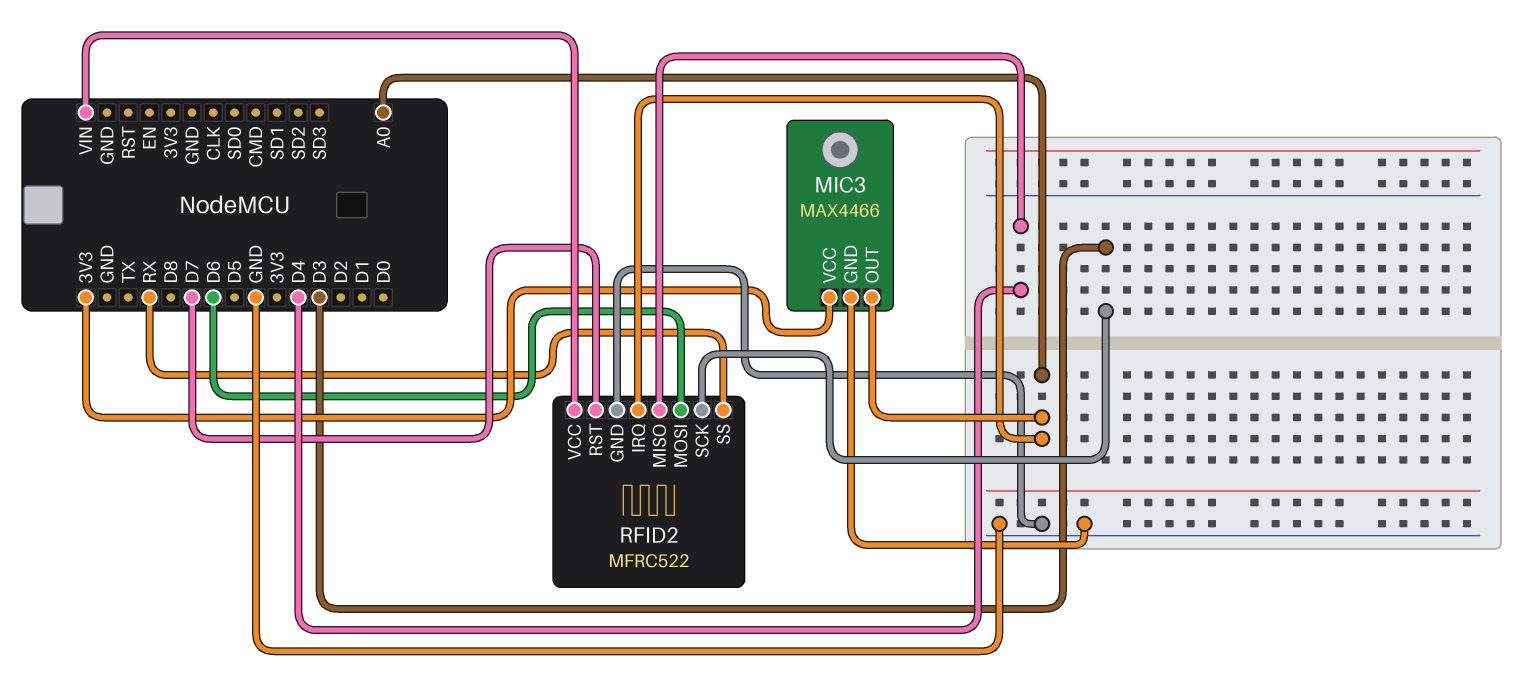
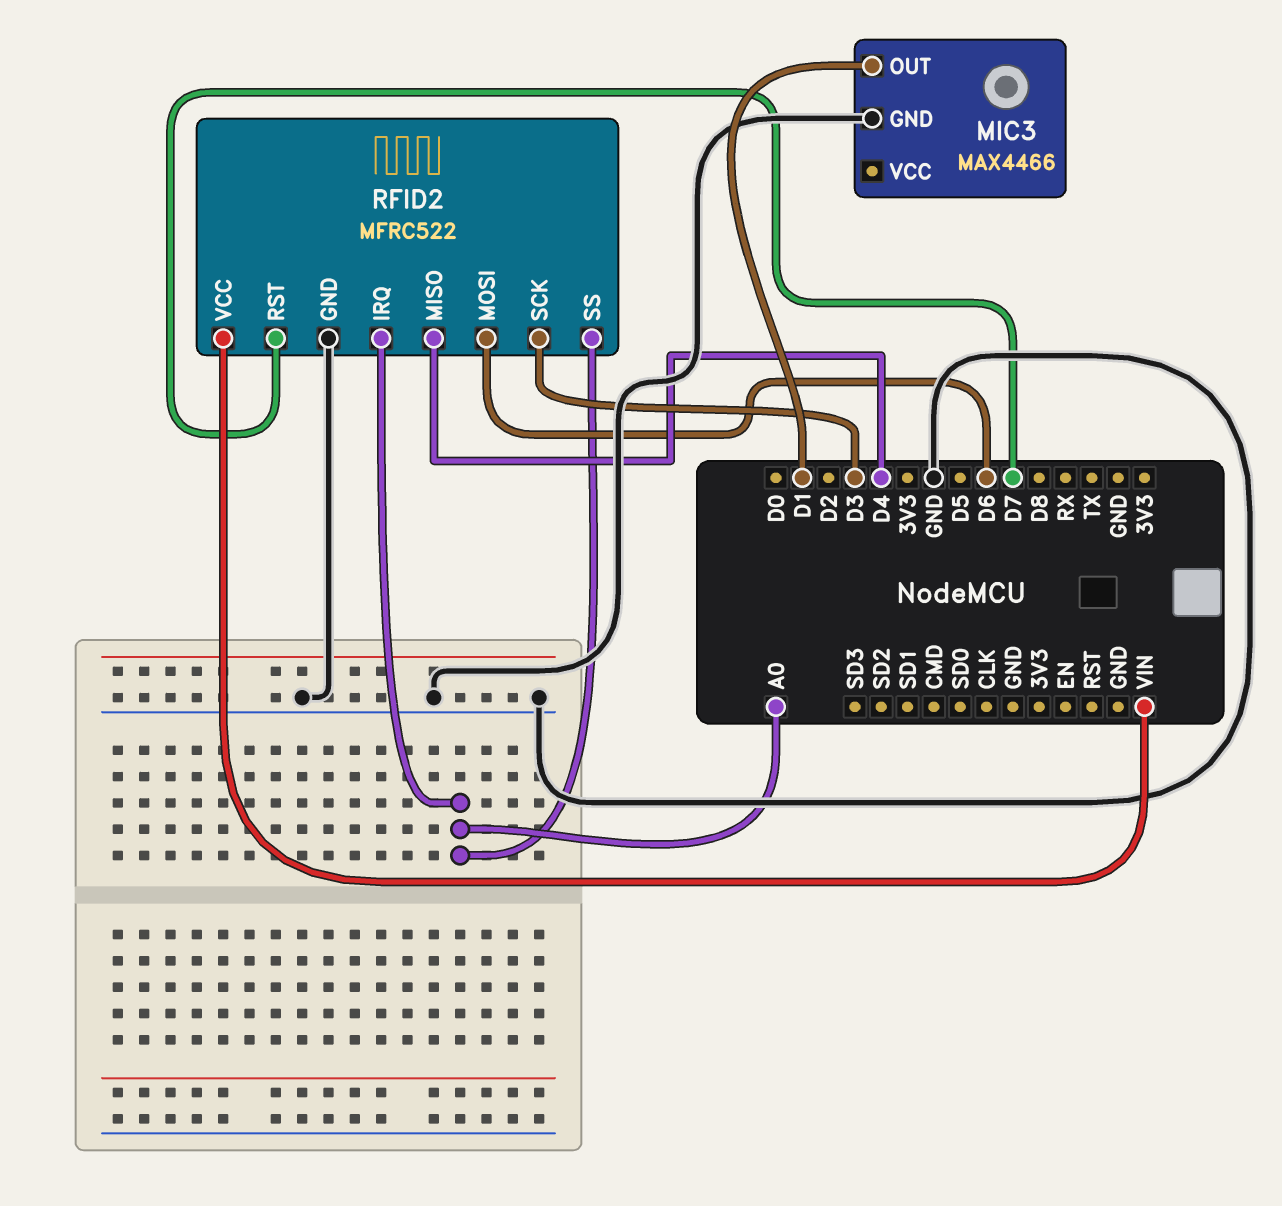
MIC3 pin OUT: A0 -> D1
MIC3 pin VCC: 3V3 -> none
RFID2 pin SS: RX -> A0

